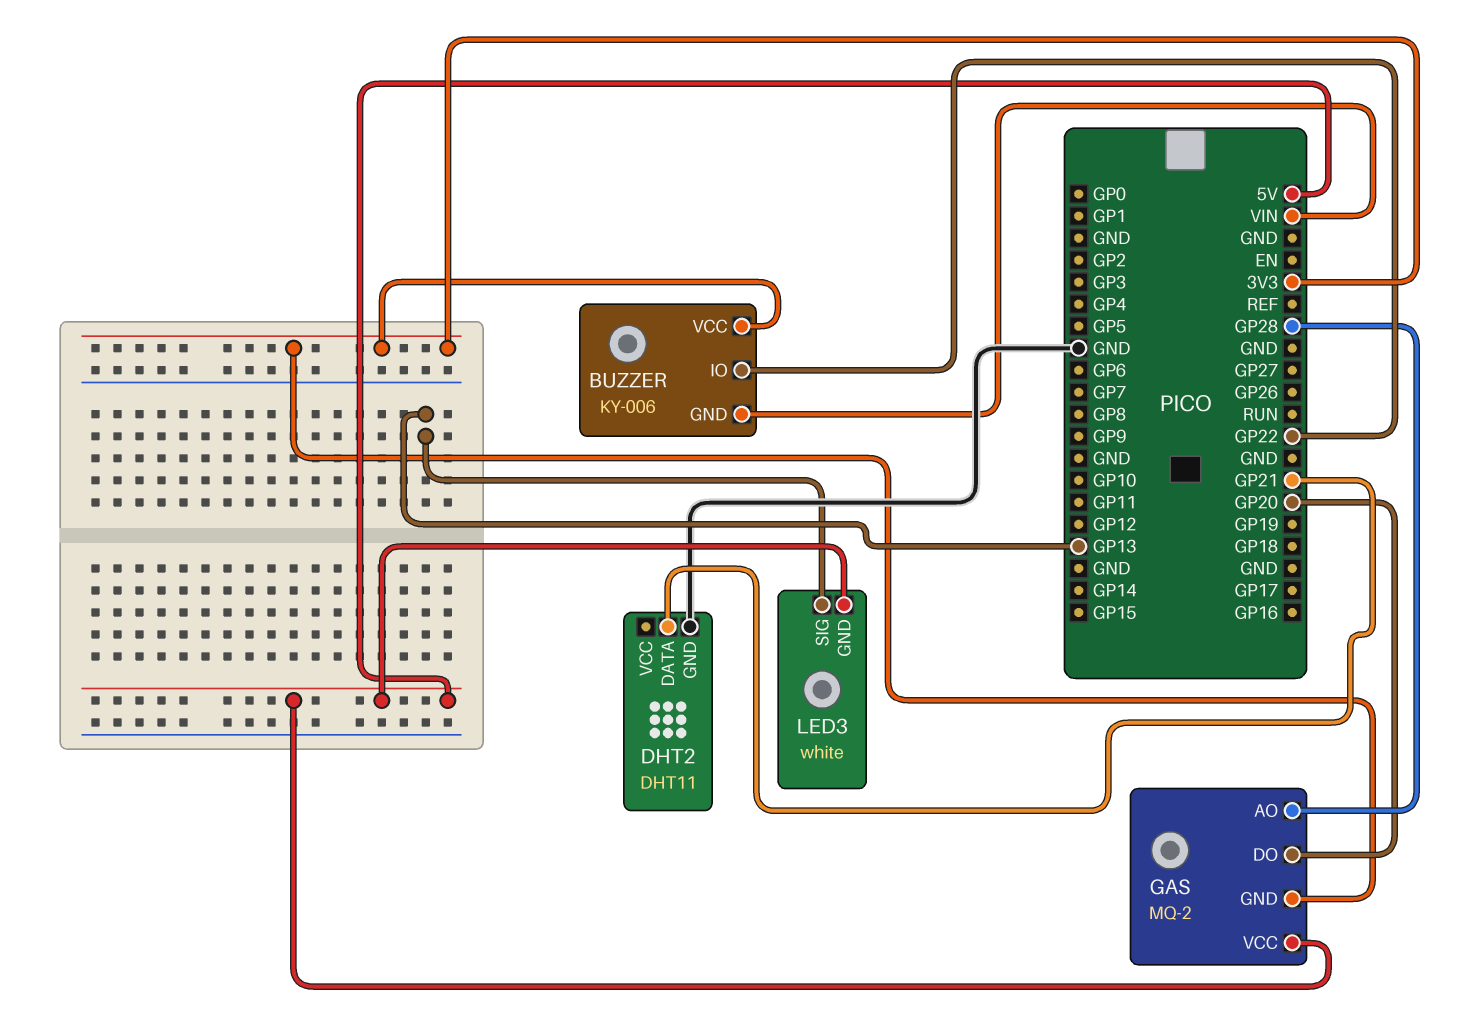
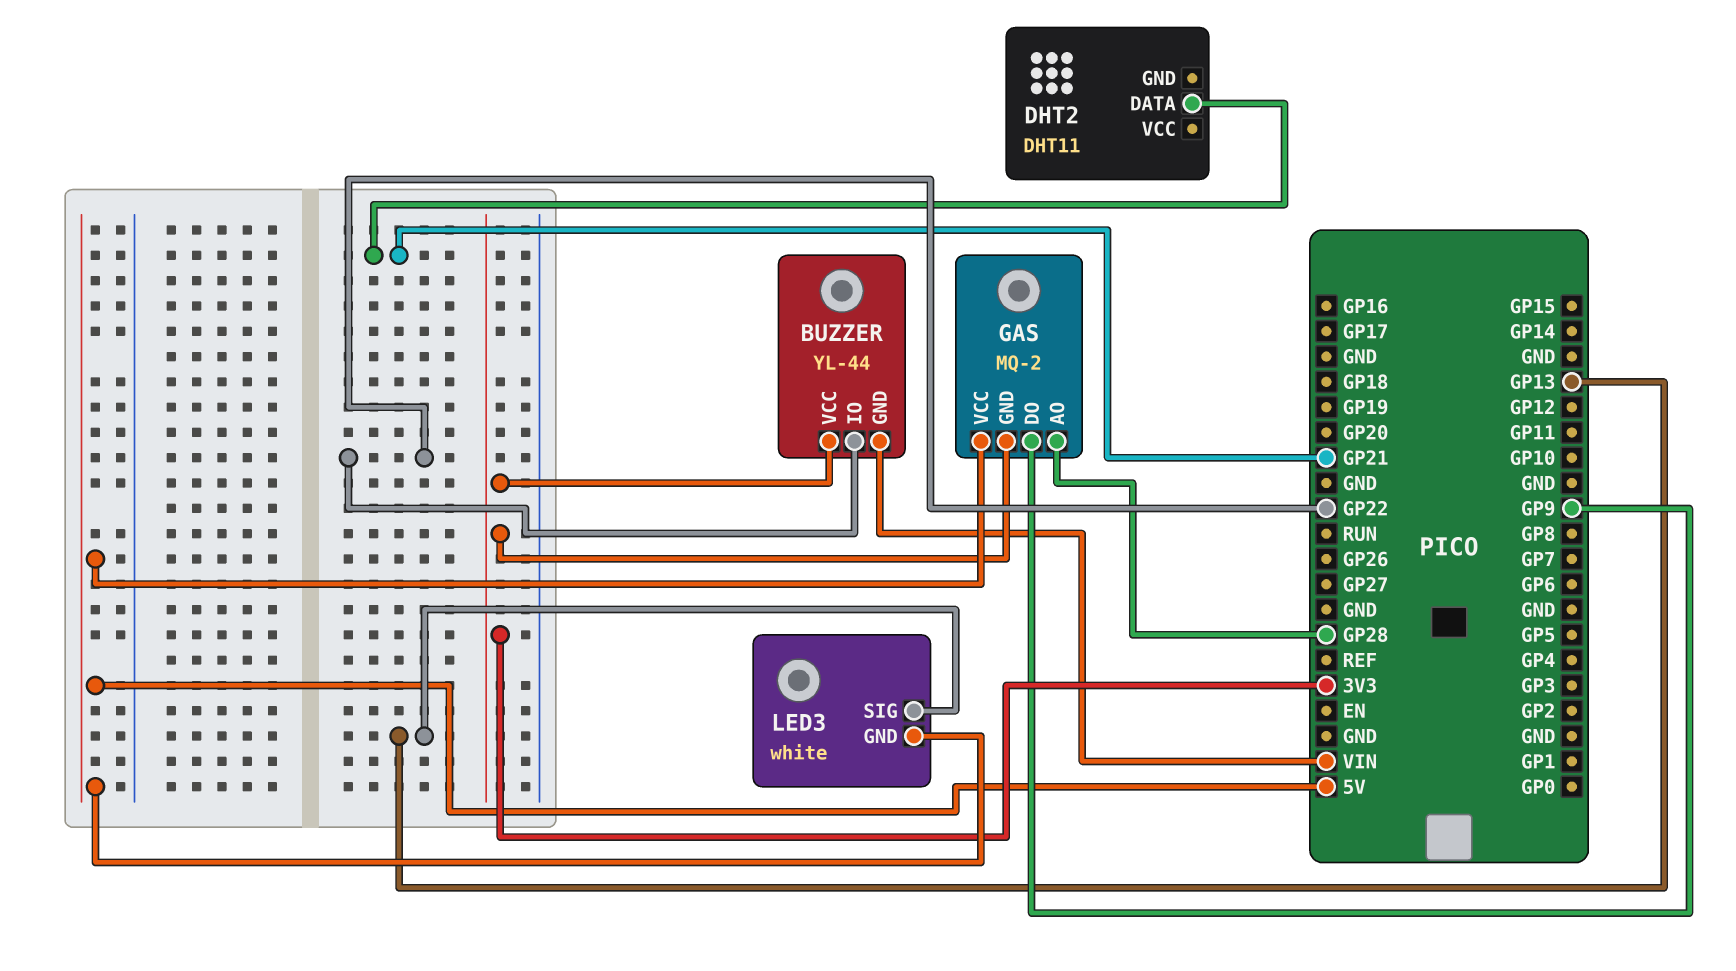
BUZZER: KY-006 -> YL-44
DHT2 pin GND: GND -> none
GAS pin DO: GP20 -> GP9

